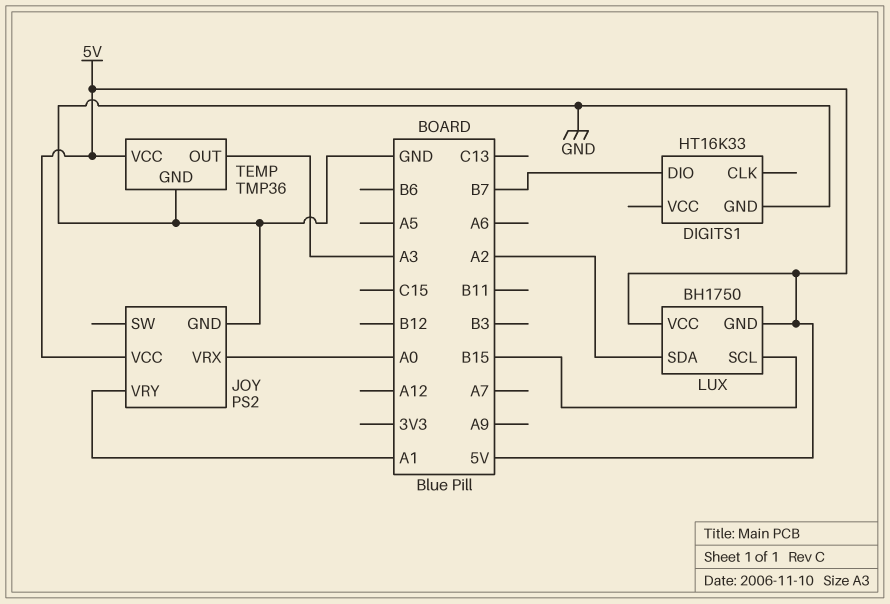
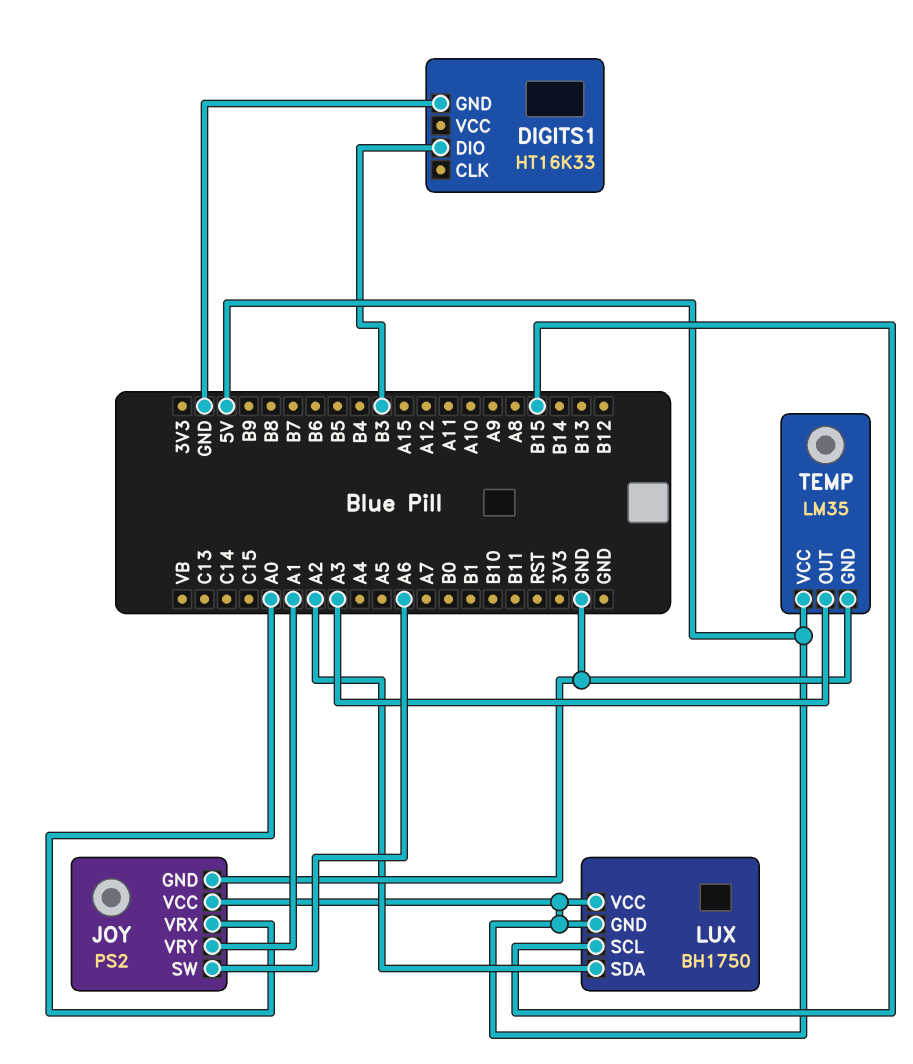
DIGITS1 pin DIO: B7 -> B3
JOY pin SW: none -> A6
TEMP: TMP36 -> LM35

